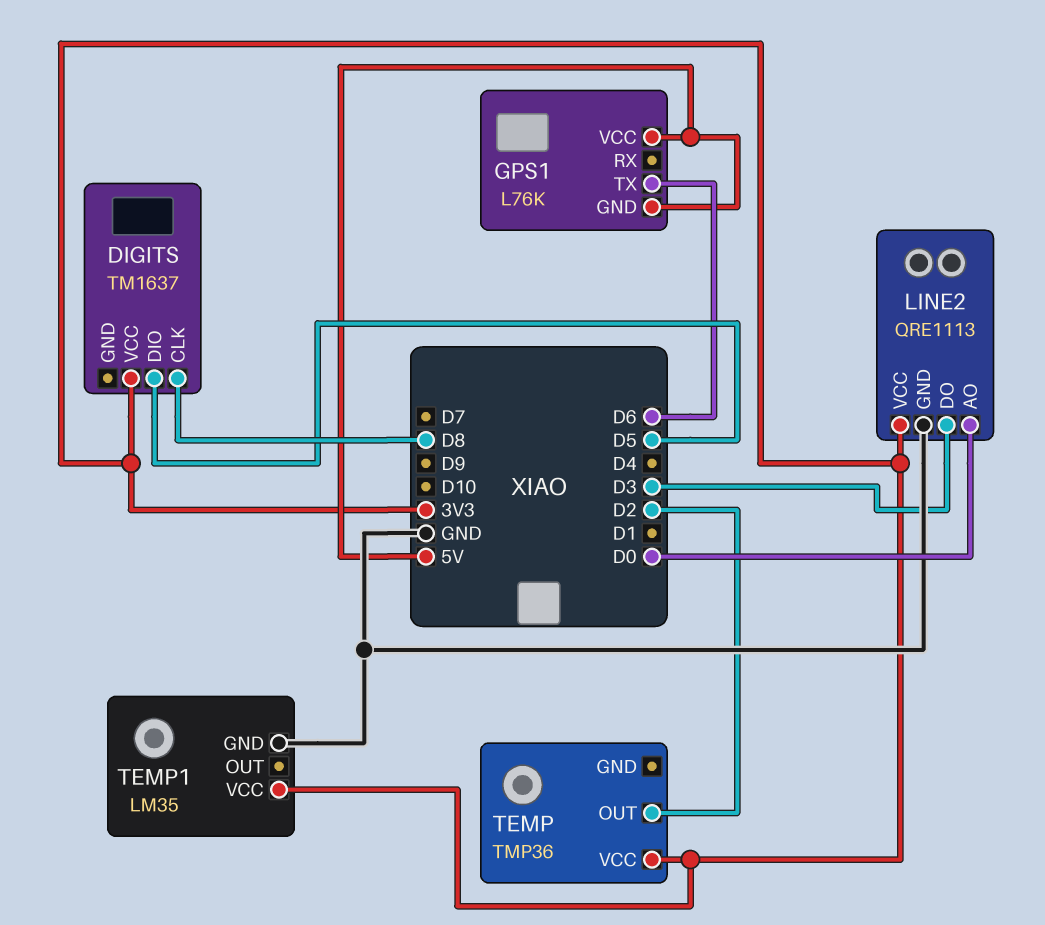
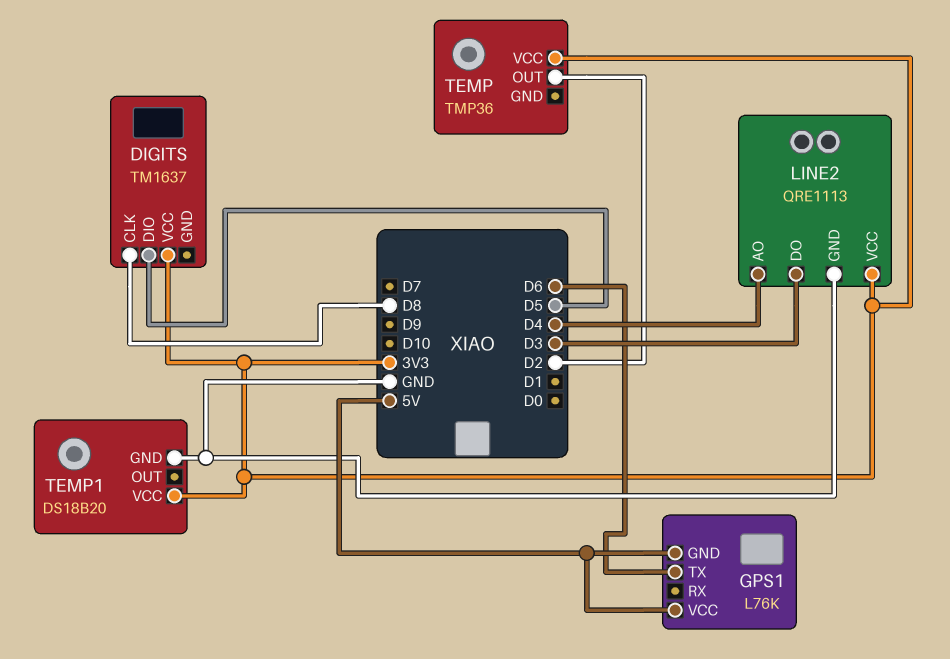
LINE2 pin AO: D0 -> D4
TEMP1: LM35 -> DS18B20

